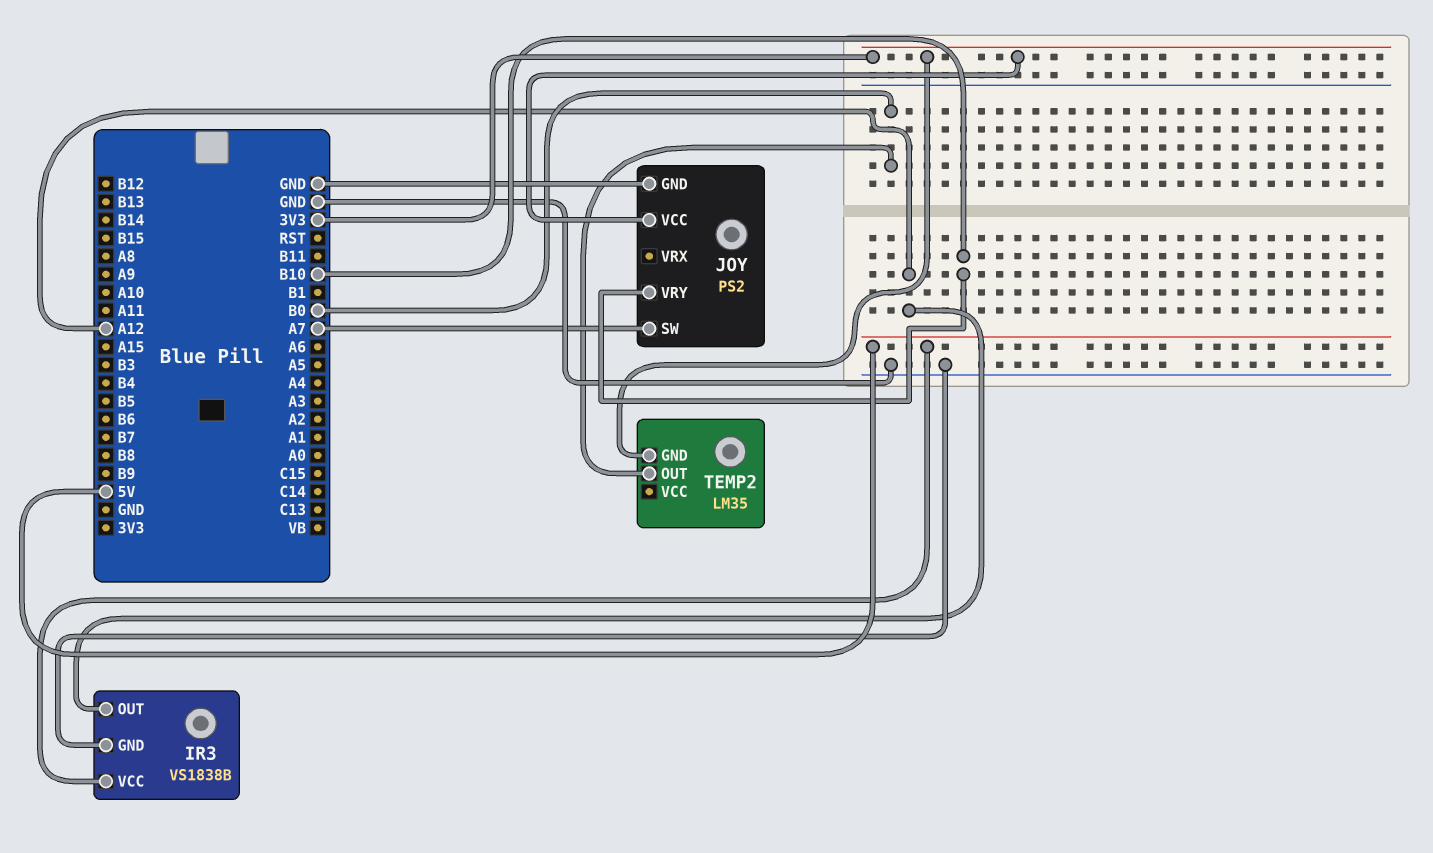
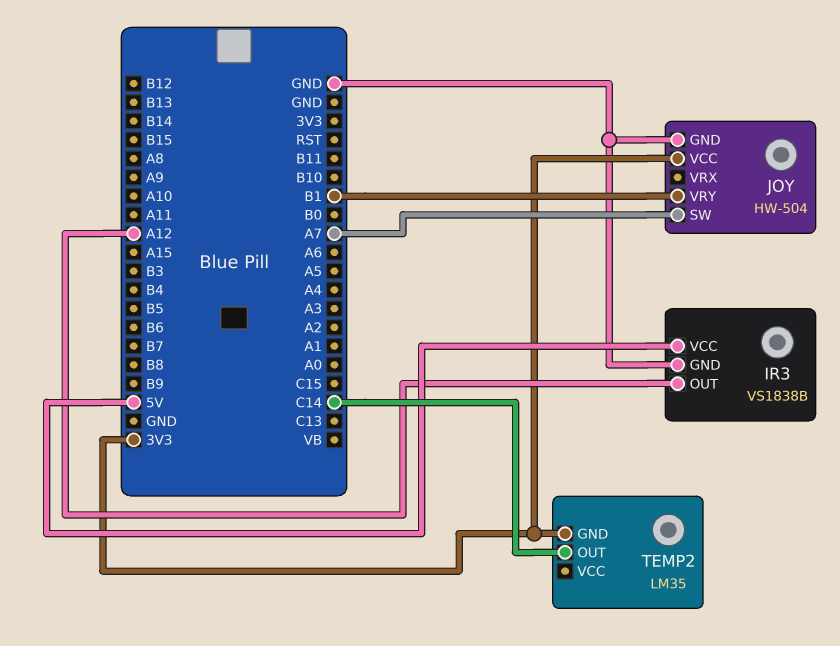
JOY: PS2 -> HW-504
JOY pin VRY: B10 -> B1
TEMP2 pin OUT: B0 -> C14

